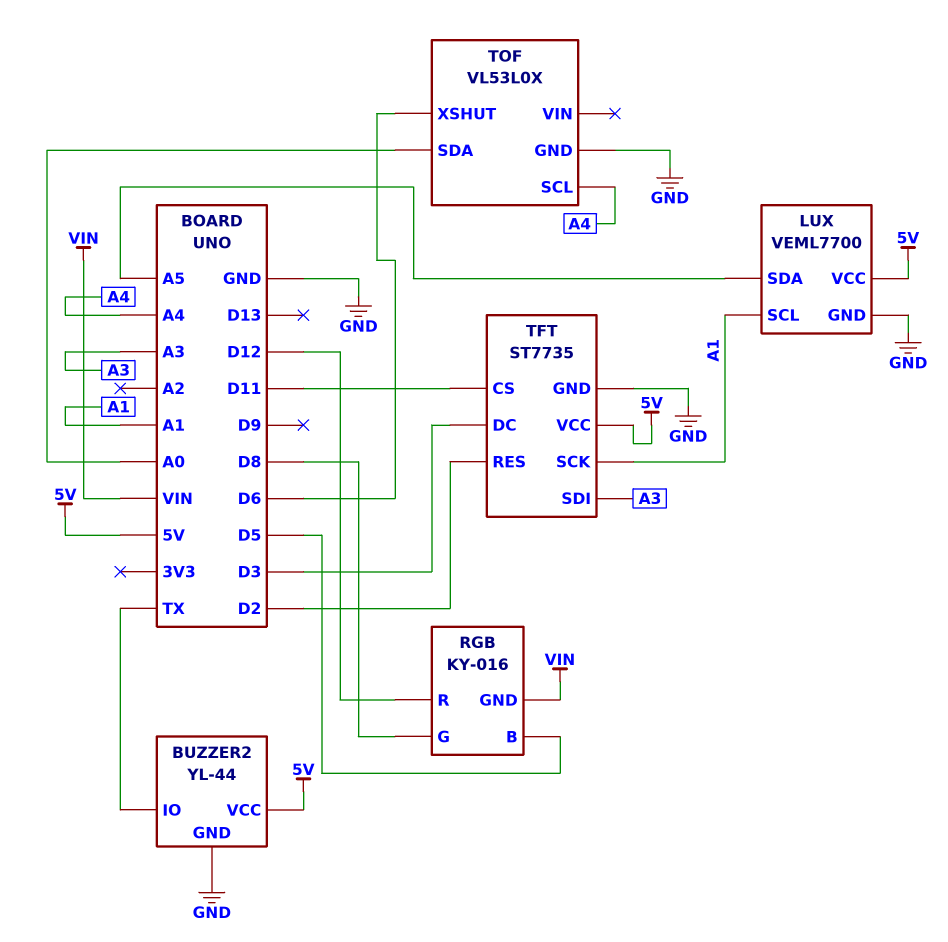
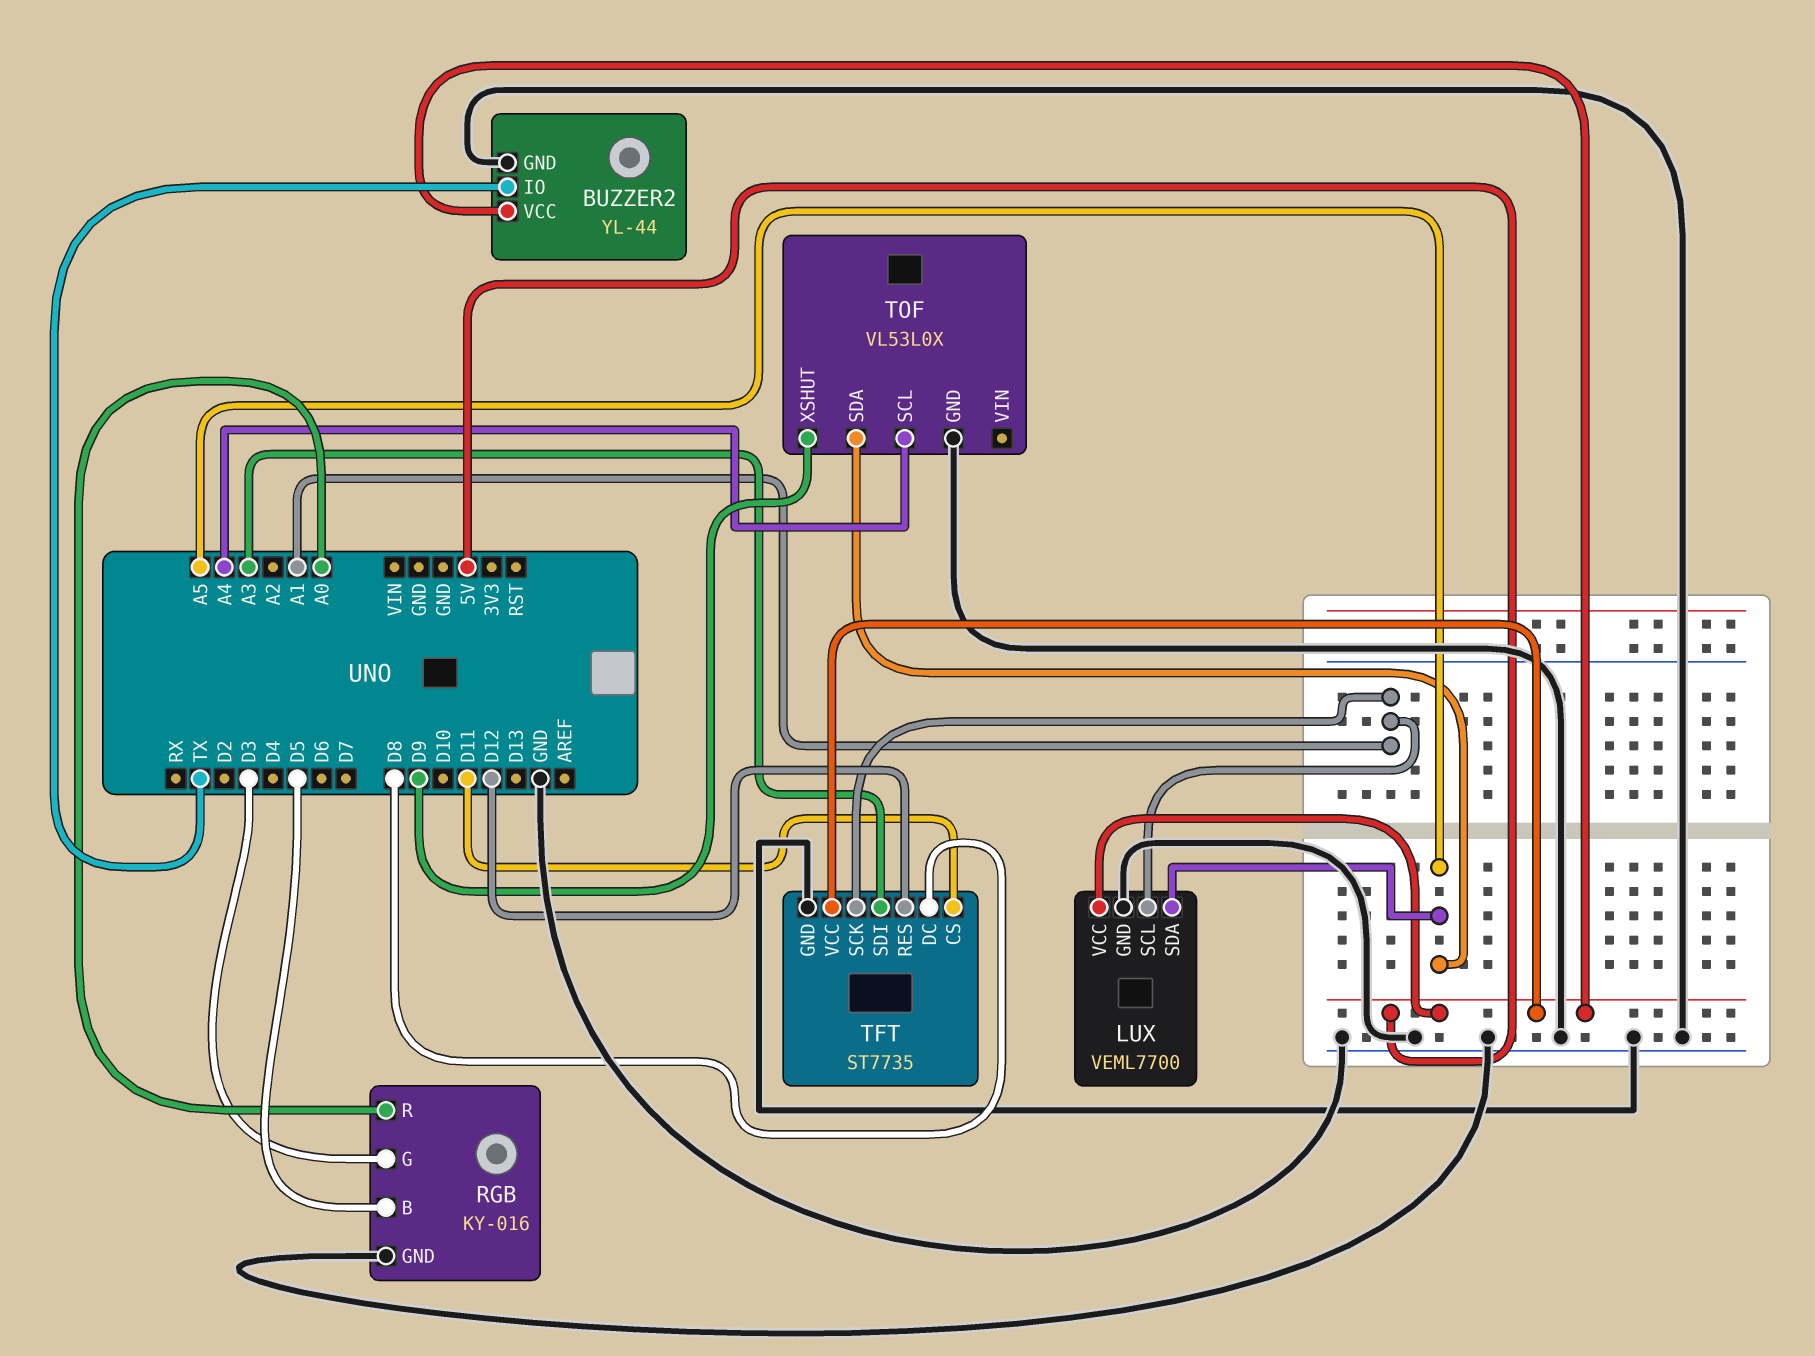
RGB pin G: D8 -> D3
RGB pin GND: VIN -> GND
RGB pin R: D12 -> A0
TFT pin DC: D3 -> D8
TFT pin RES: D2 -> D12
TOF pin SDA: A0 -> A5
TOF pin XSHUT: D6 -> D9

